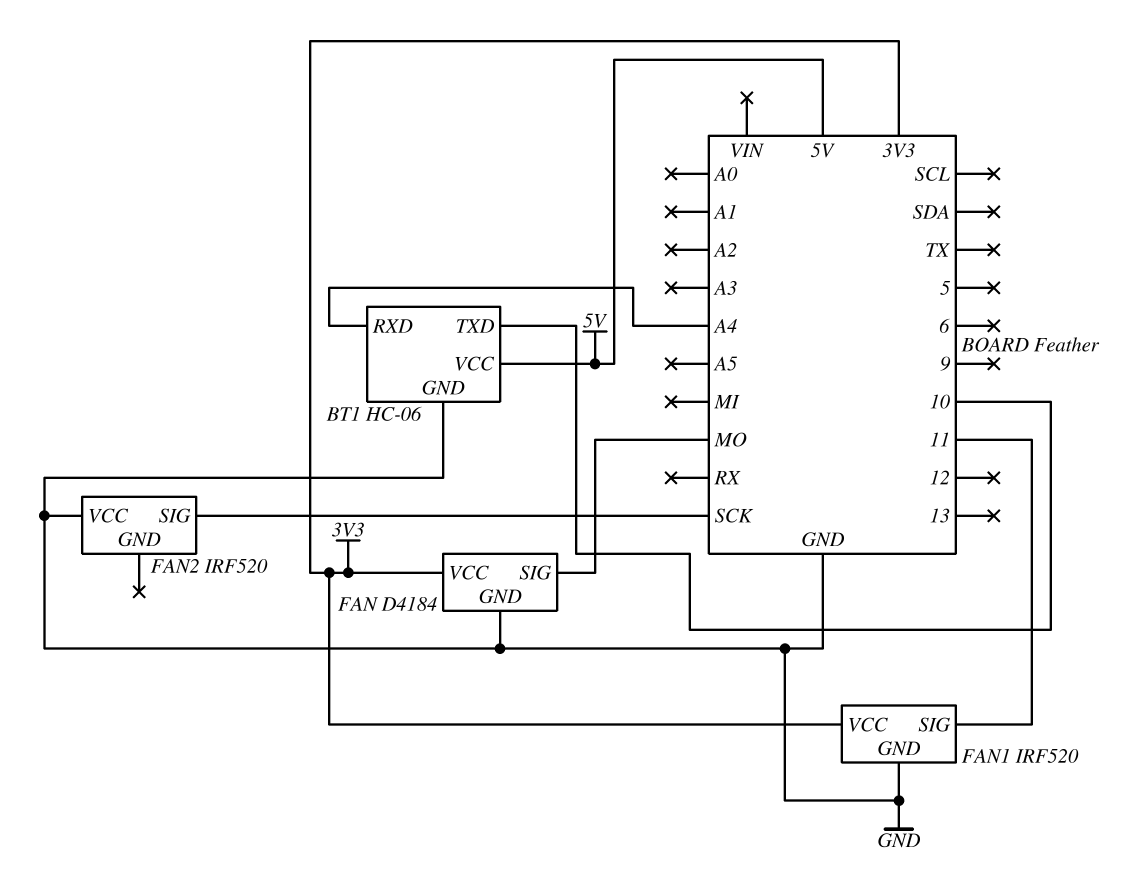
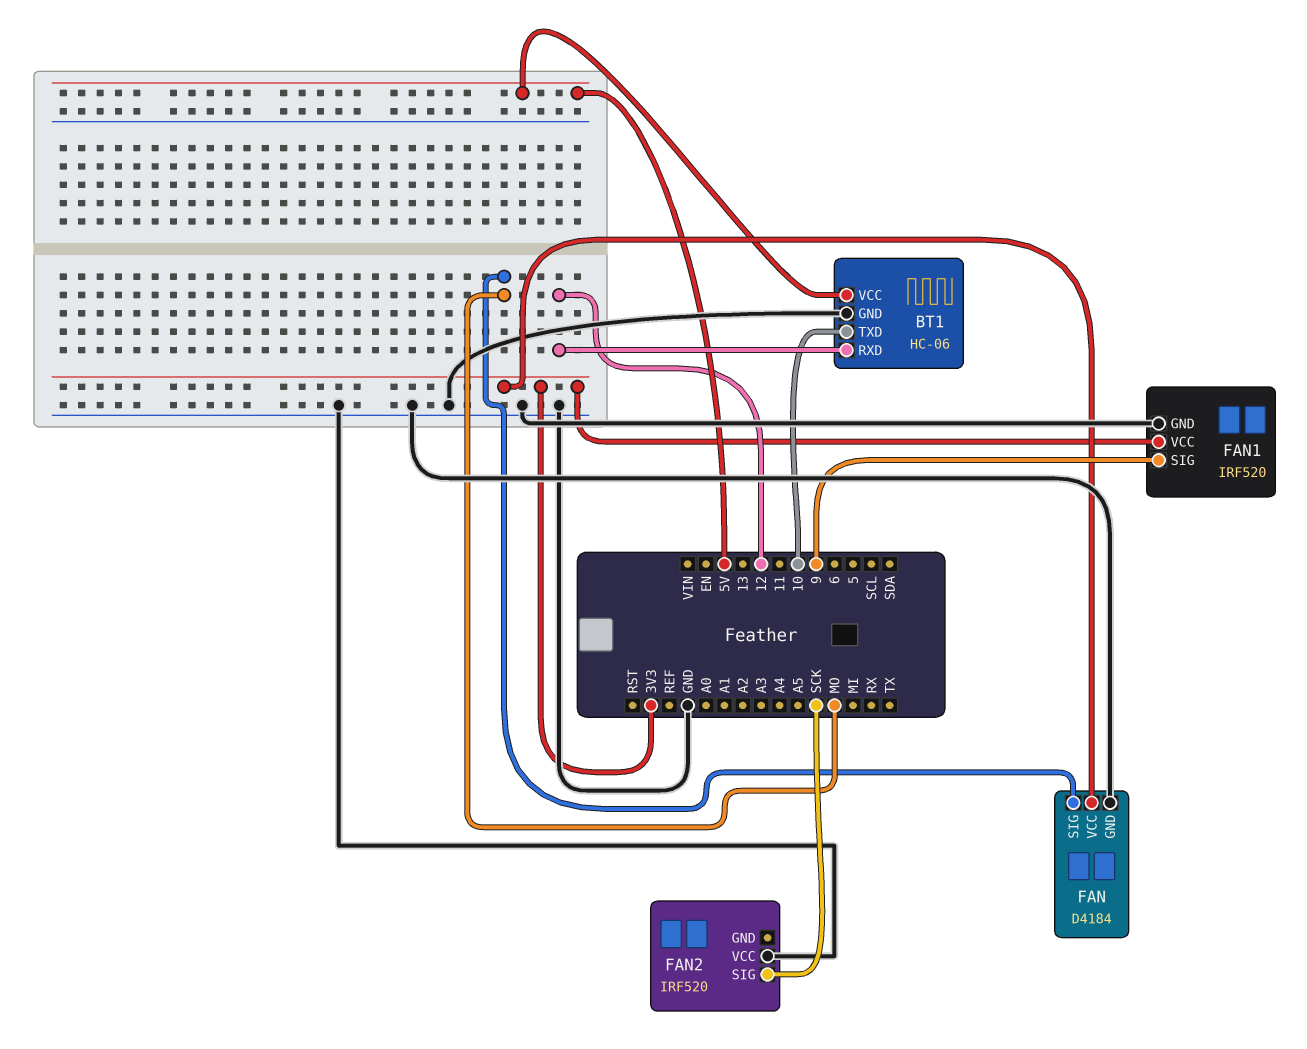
BT1 pin RXD: A4 -> 12
FAN1 pin SIG: 11 -> 9

